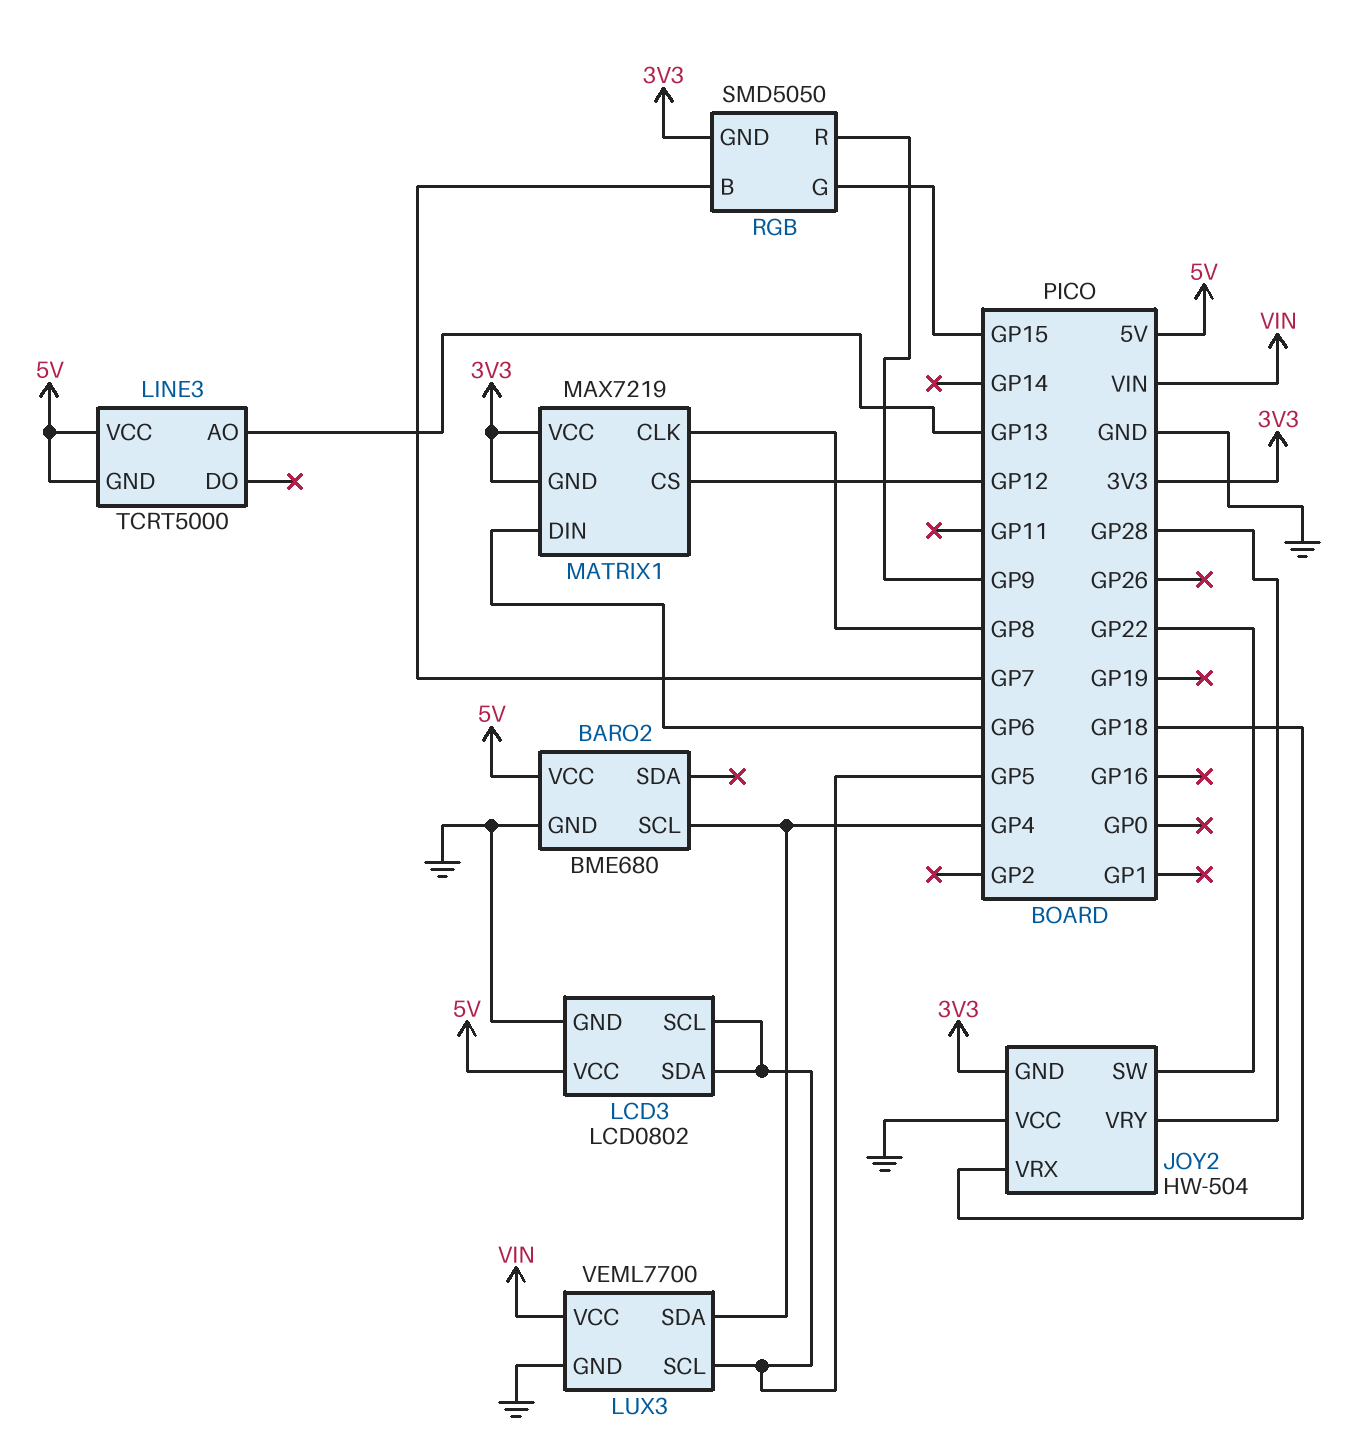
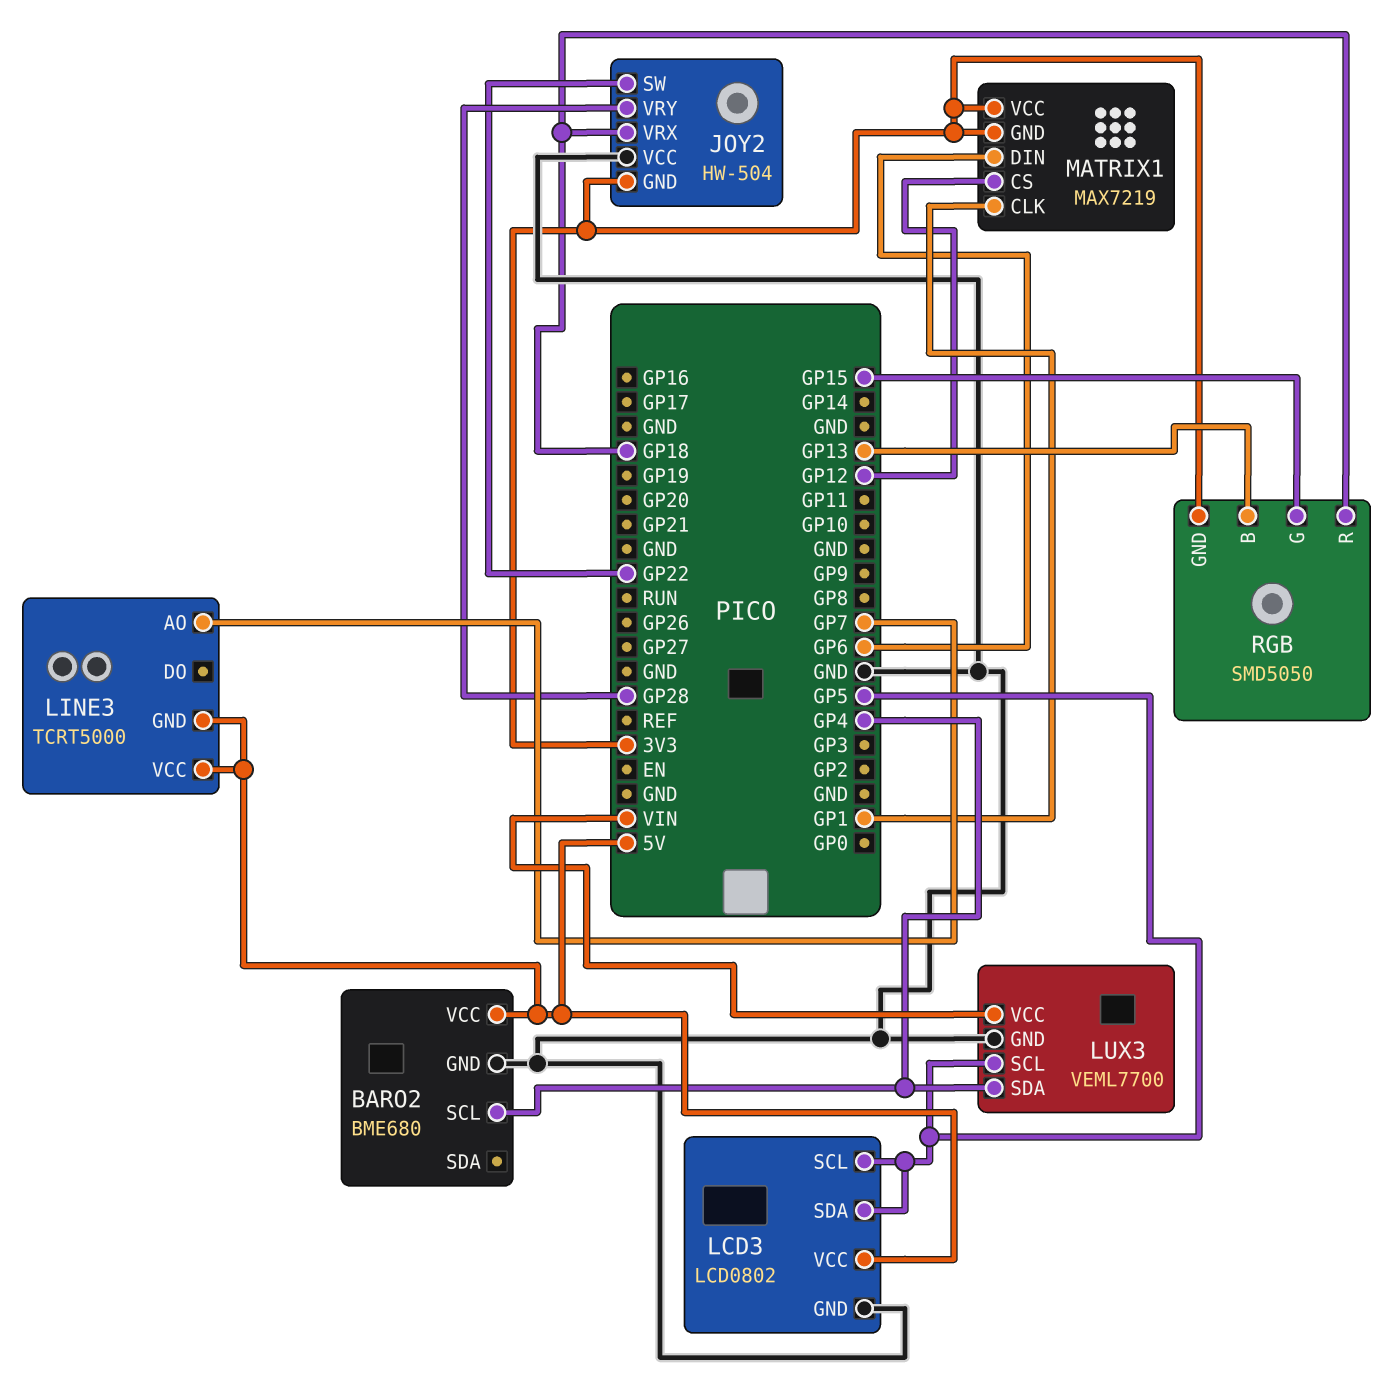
LINE3 pin AO: GP13 -> GP7
MATRIX1 pin CLK: GP8 -> GP1
RGB pin B: GP7 -> GP13
RGB pin R: GP9 -> GP18

